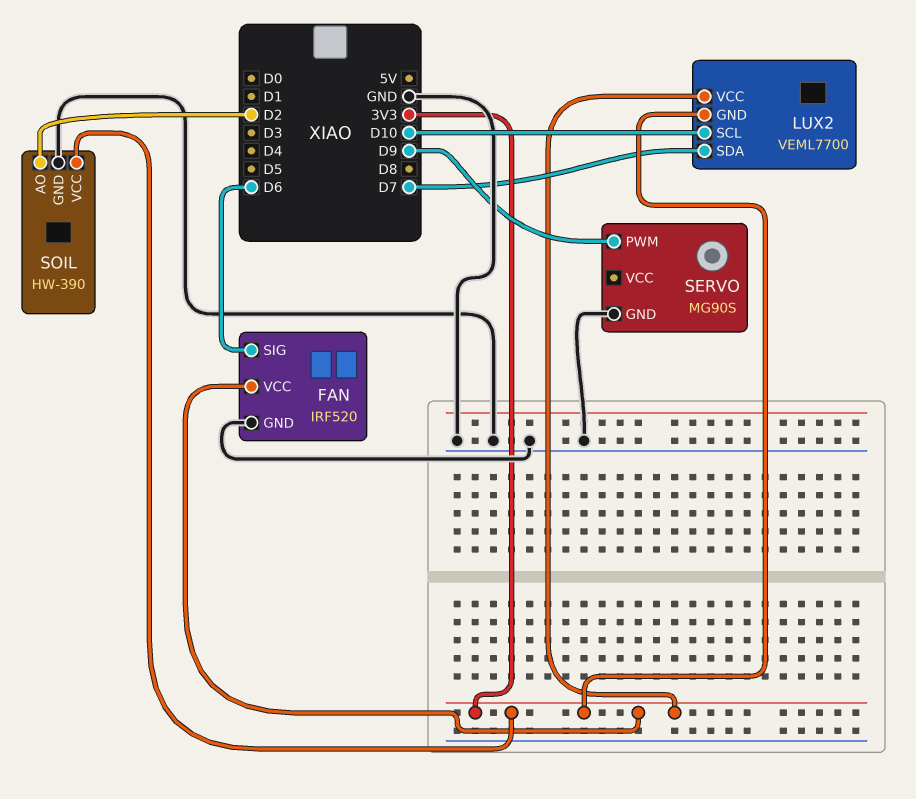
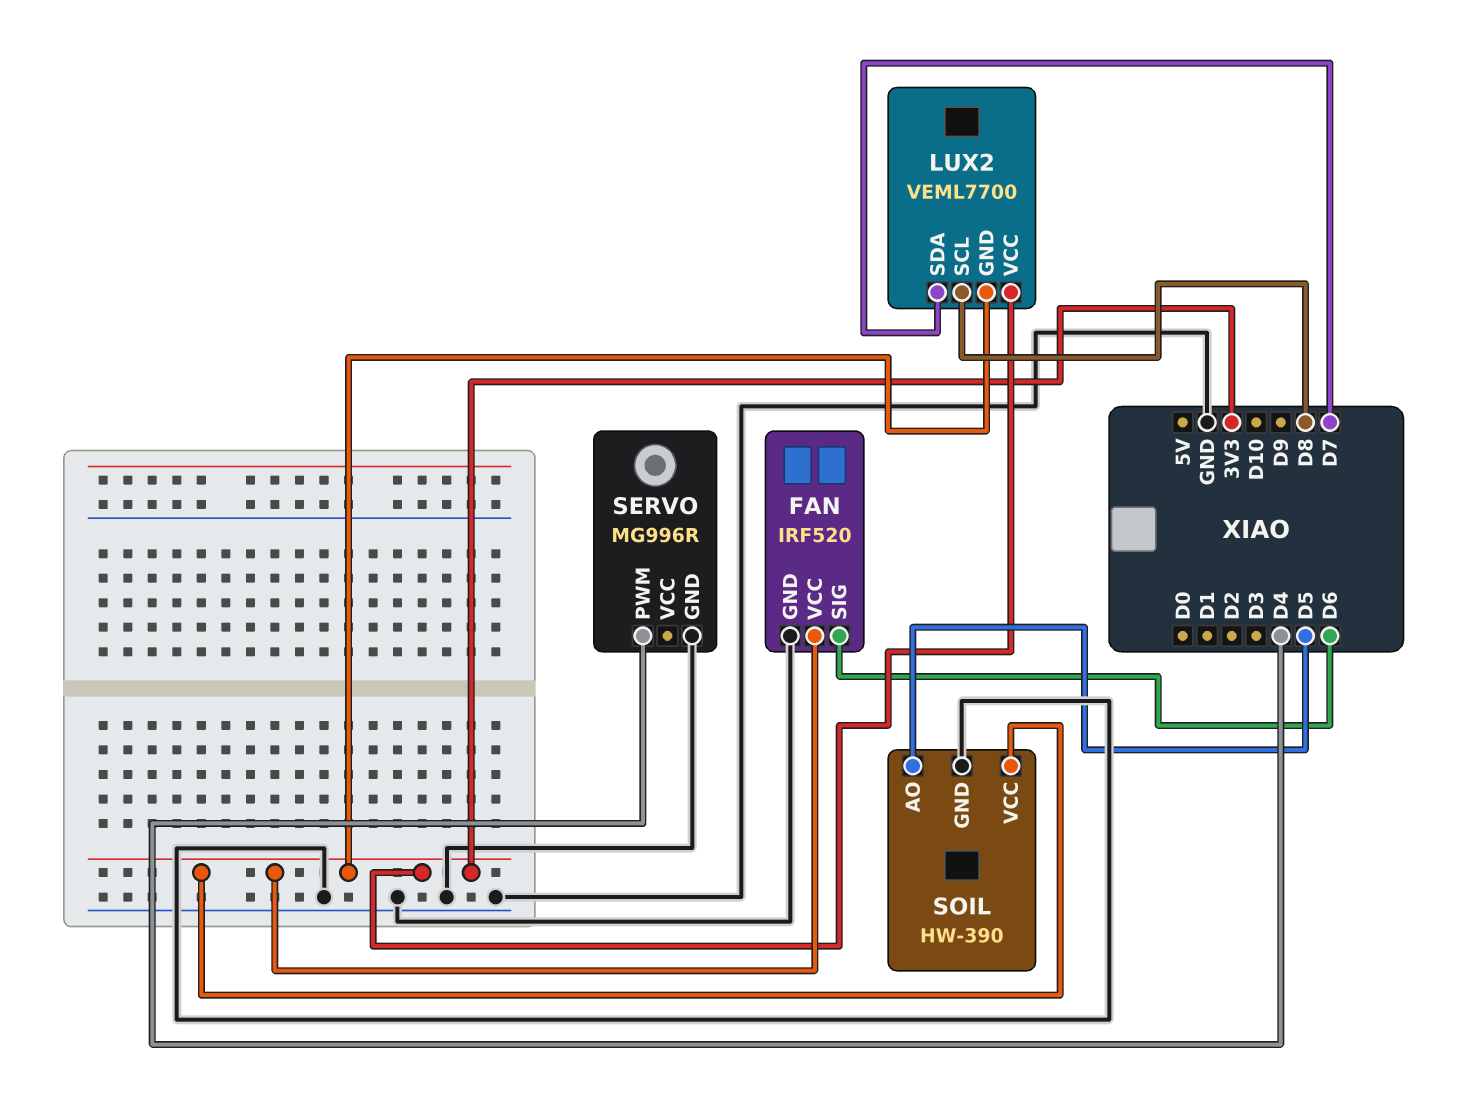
LUX2 pin SCL: D10 -> D8
SERVO: MG90S -> MG996R
SERVO pin PWM: D9 -> D4
SOIL pin AO: D2 -> D5

